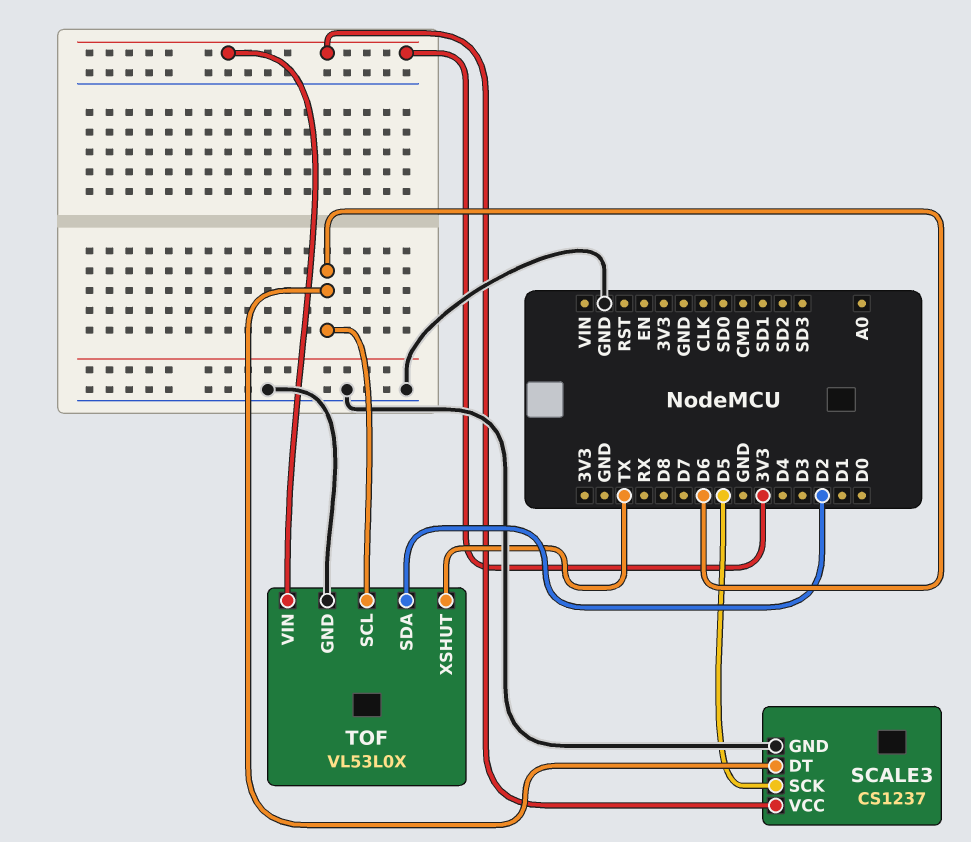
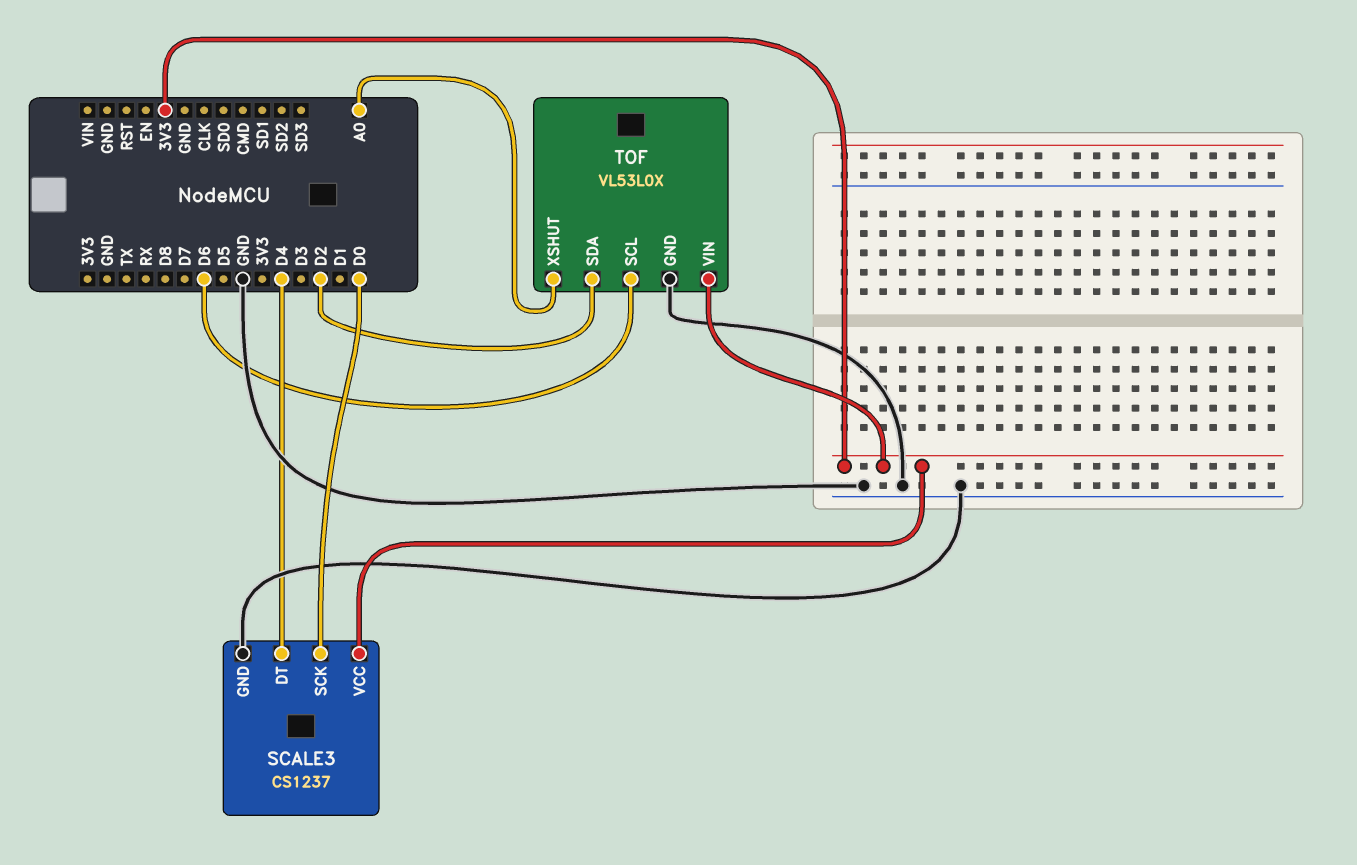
SCALE3 pin DT: D6 -> D4
SCALE3 pin SCK: D5 -> D0
TOF pin XSHUT: TX -> A0

